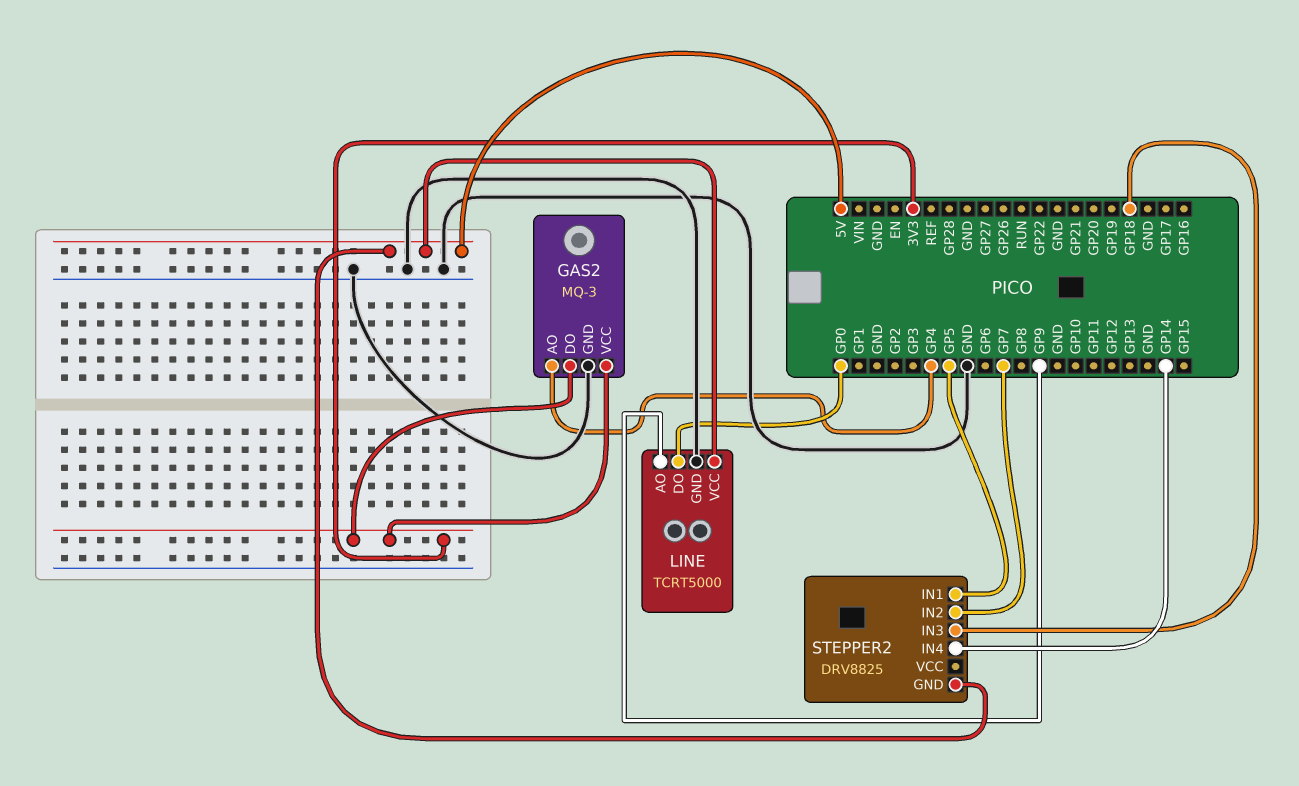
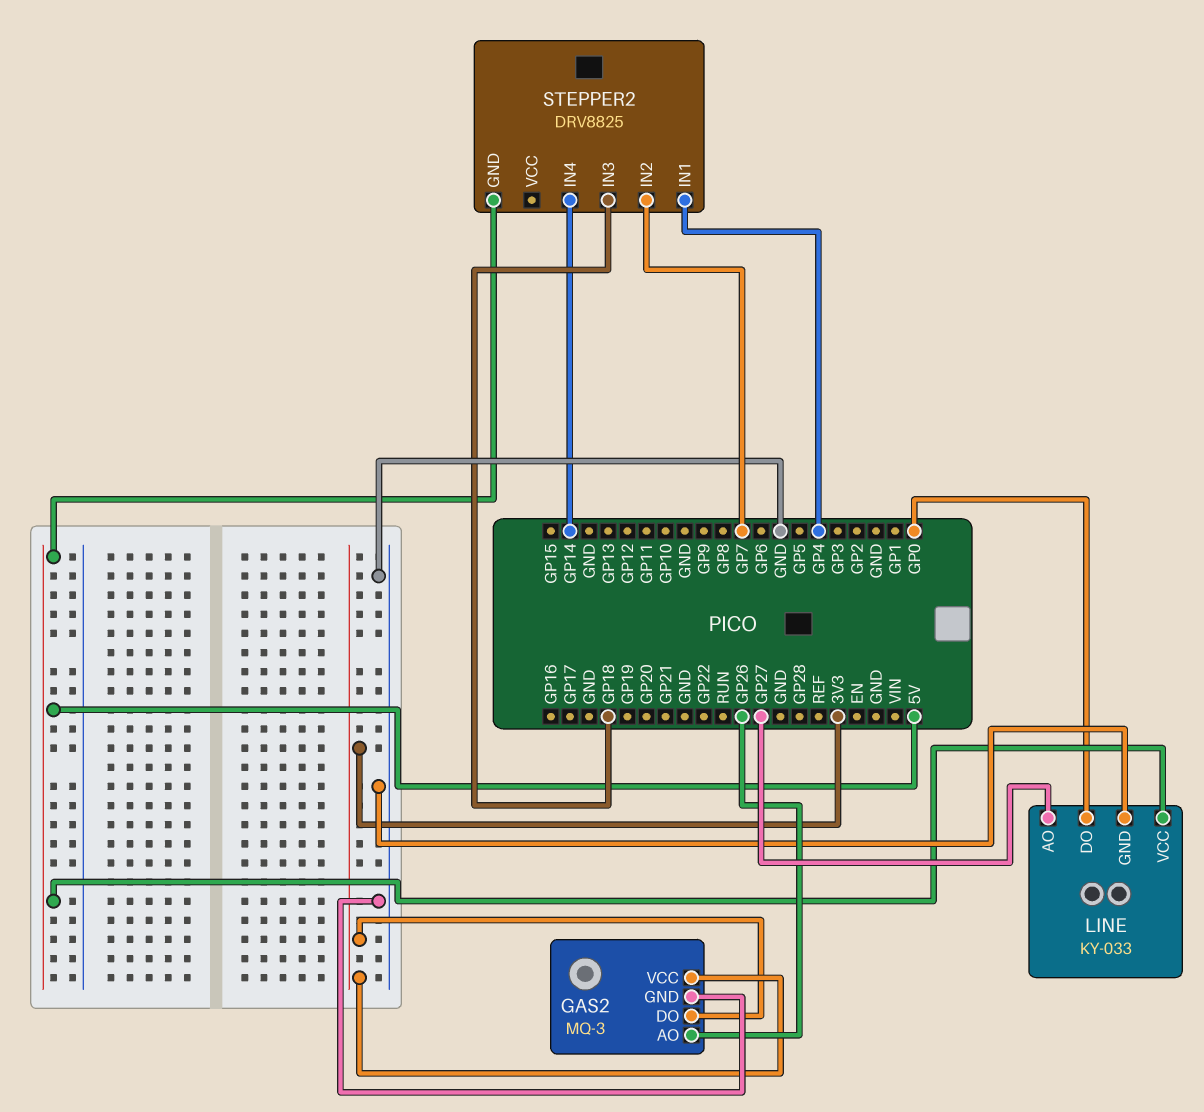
GAS2 pin AO: GP4 -> GP26
LINE: TCRT5000 -> KY-033
LINE pin AO: GP9 -> GP27
STEPPER2 pin IN1: GP5 -> GP4

